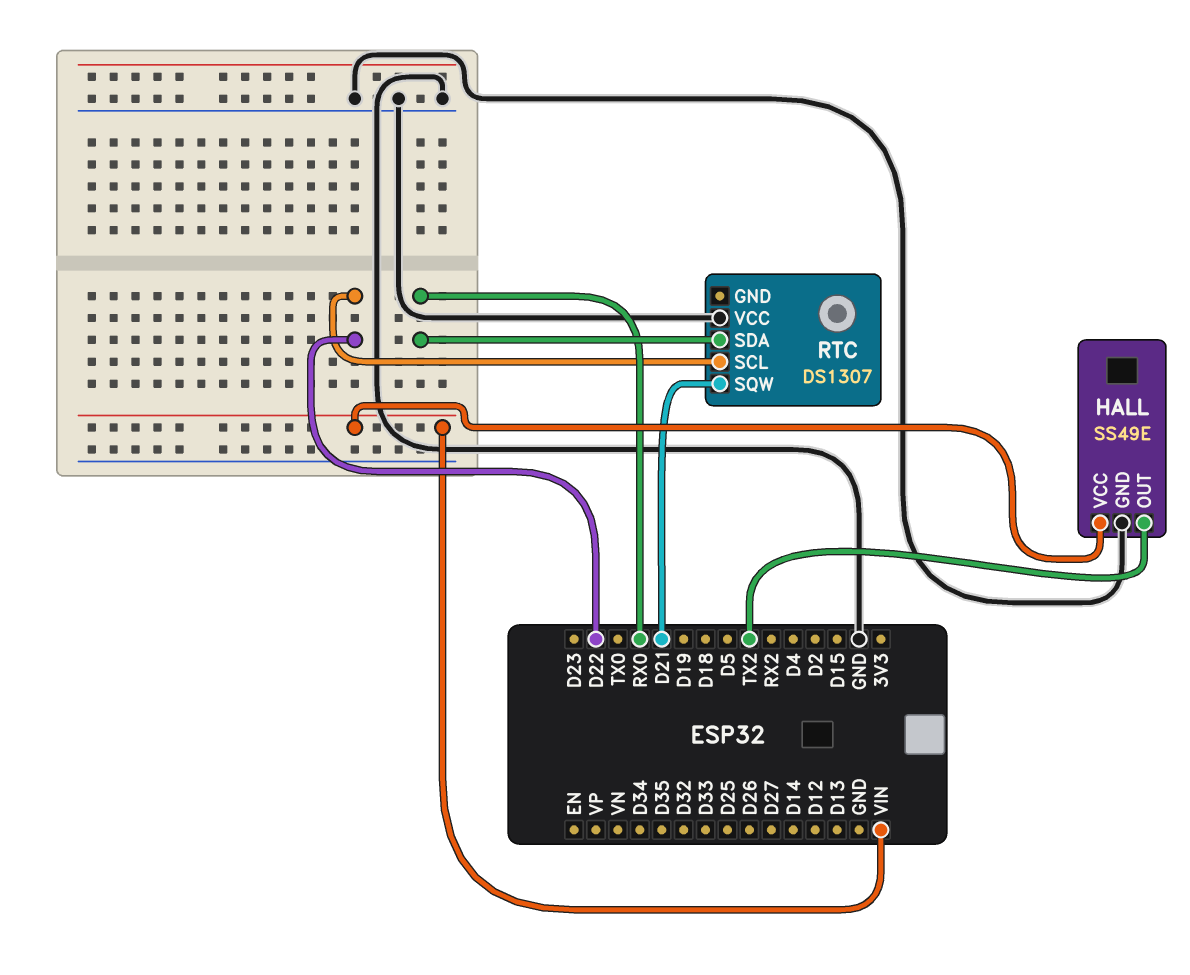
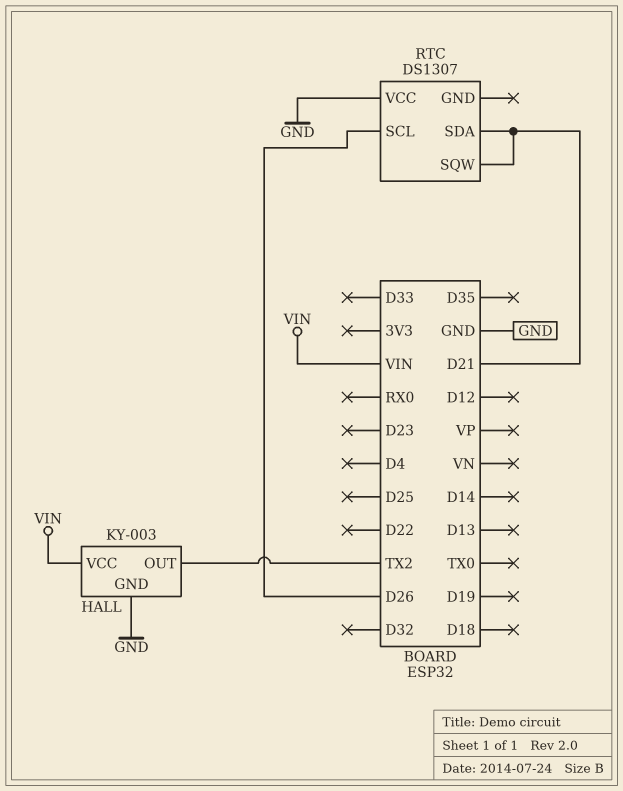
HALL: SS49E -> KY-003
RTC pin SCL: D22 -> D26
RTC pin SDA: RX0 -> D21

